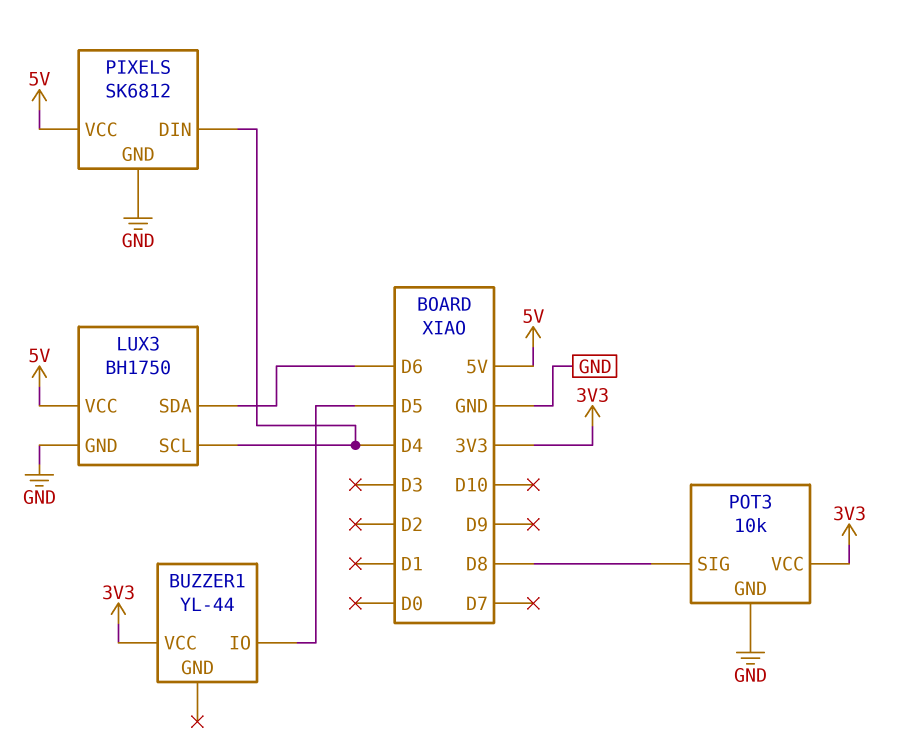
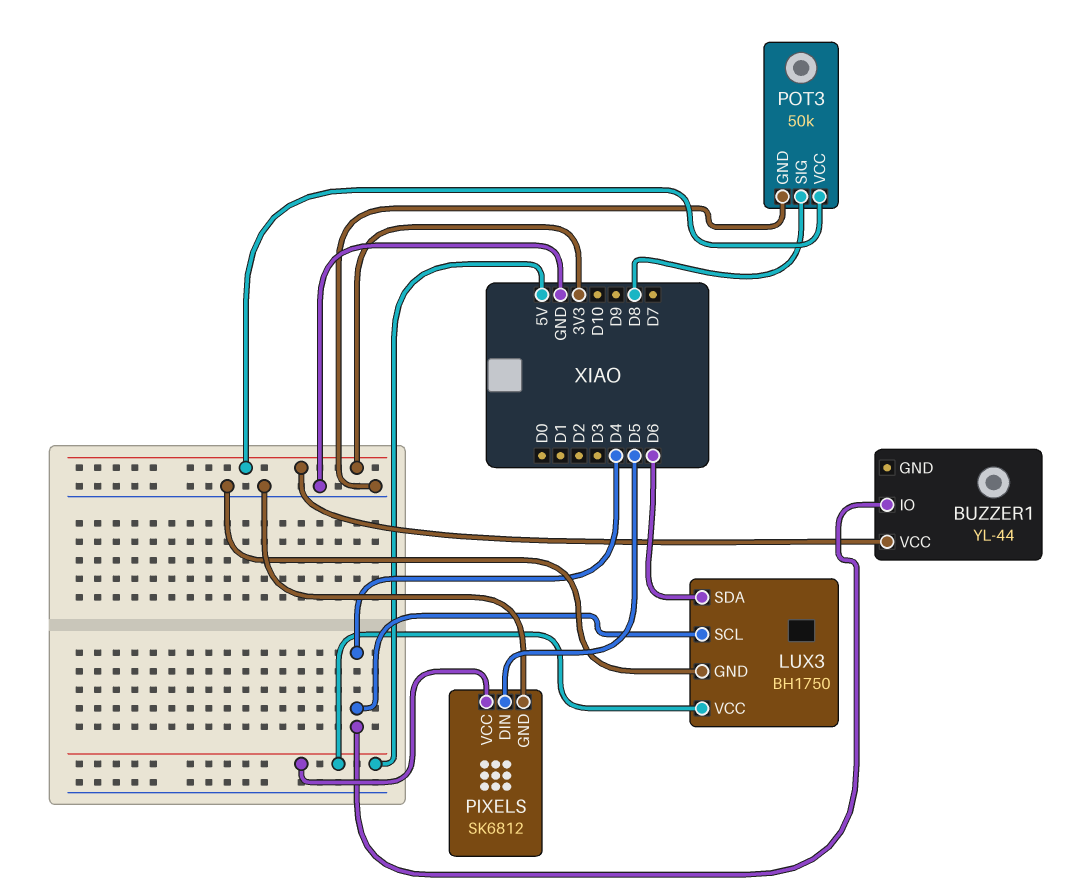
BUZZER1 pin IO: D5 -> D4
PIXELS pin DIN: D4 -> D5
POT3: 10k -> 50k

